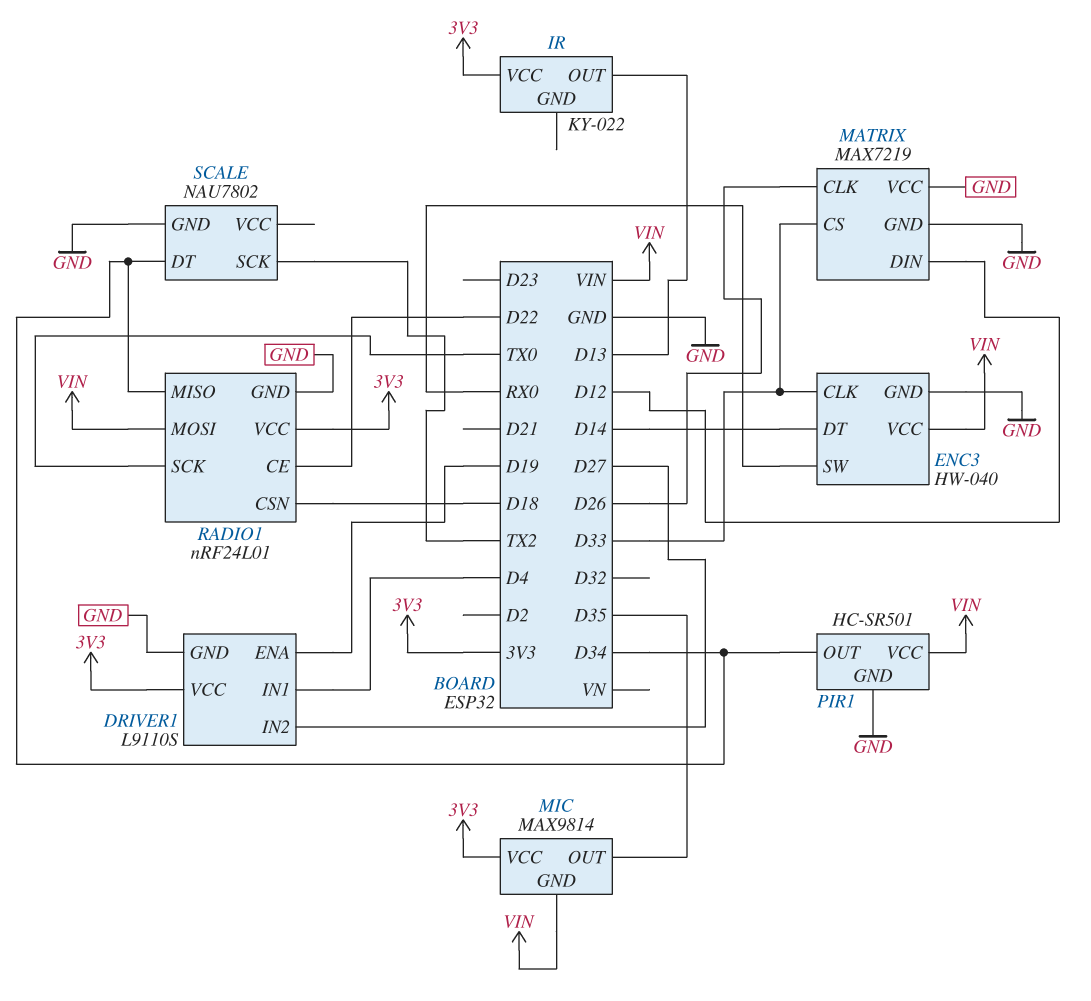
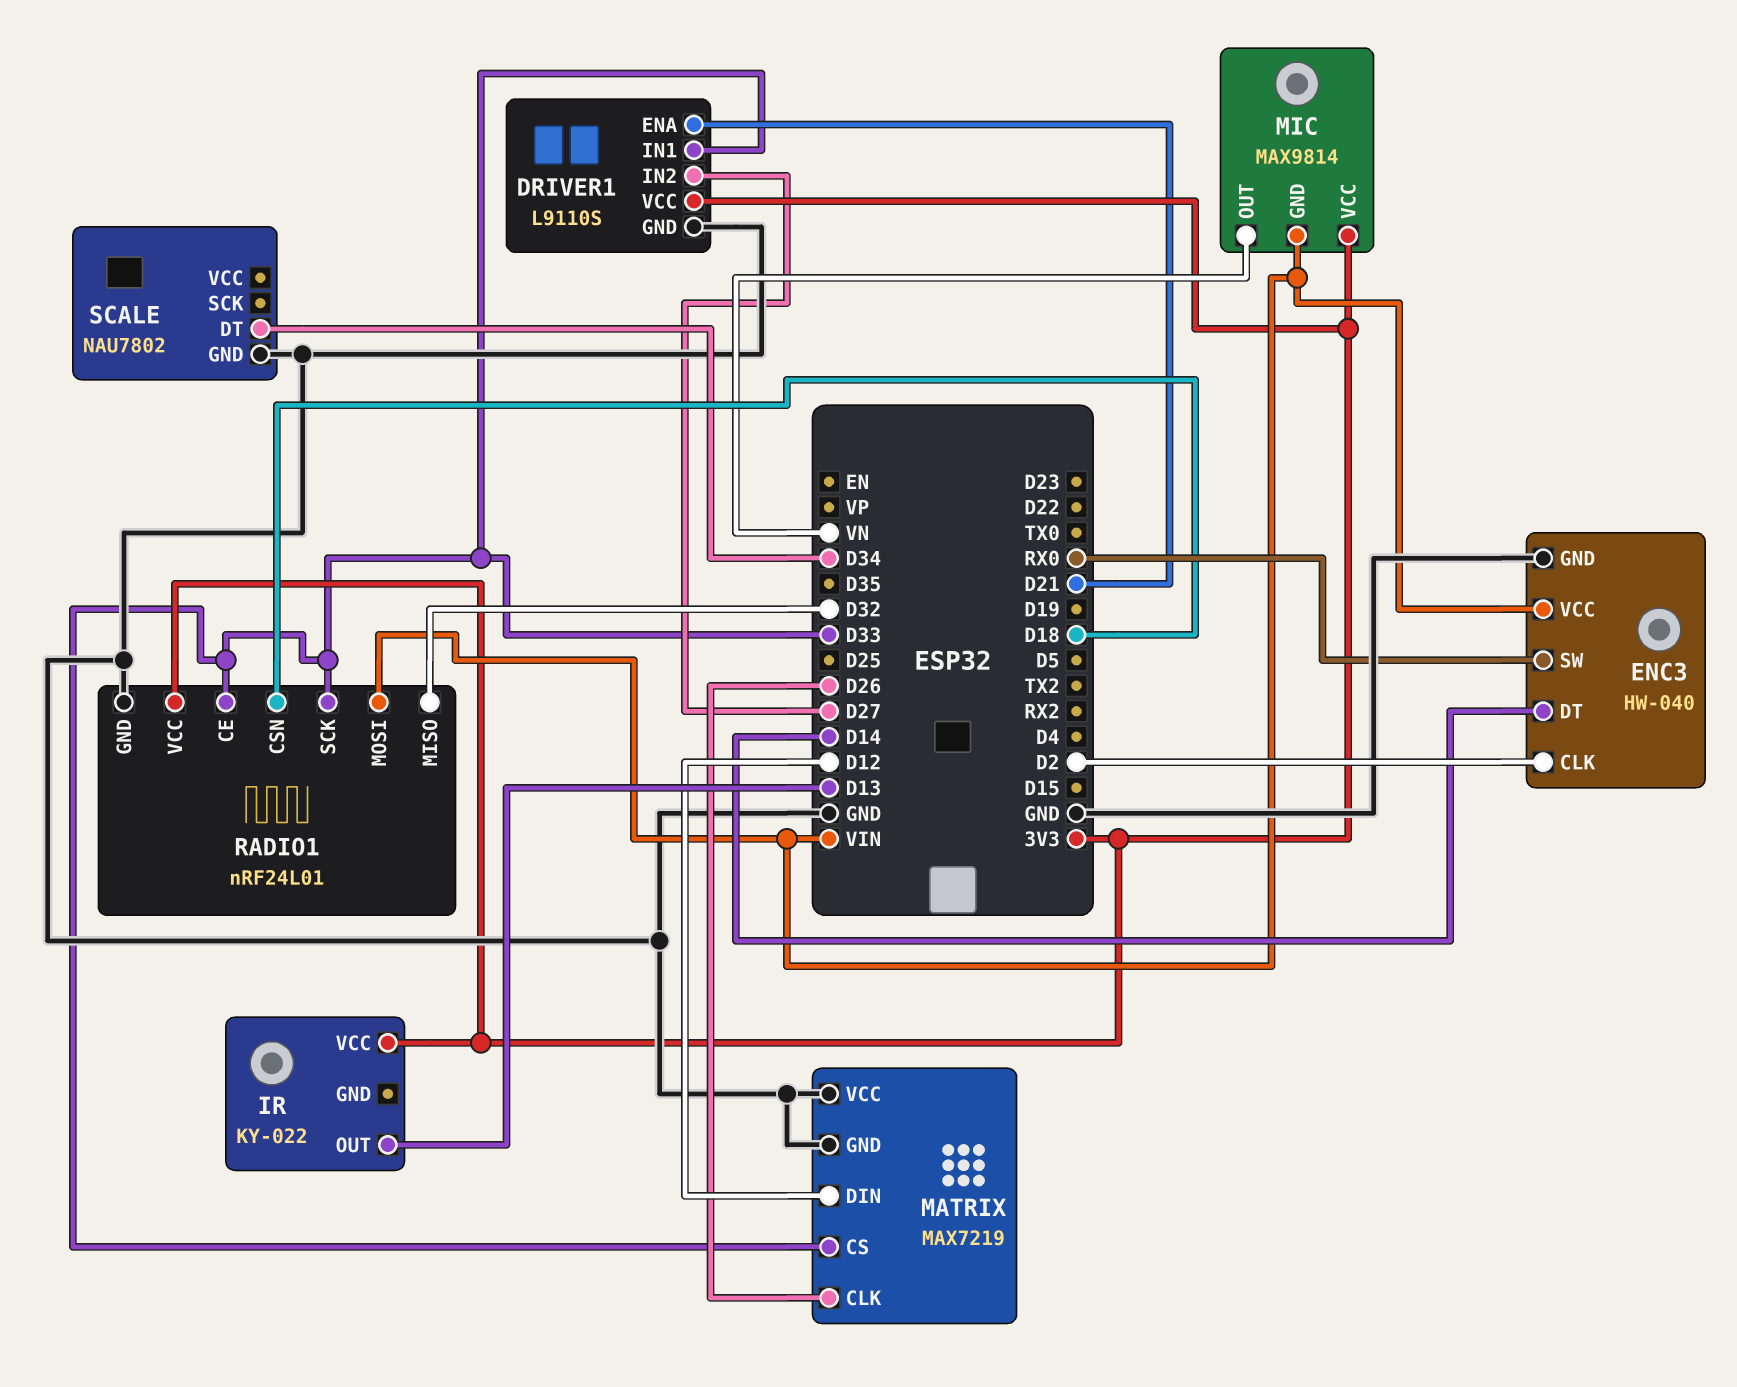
DRIVER1 pin ENA: D19 -> D21
DRIVER1 pin IN1: D4 -> D33
ENC3 pin CLK: D33 -> D2
MIC pin OUT: D35 -> VN
PIR1: HC-SR501 -> none
PIR1 pin GND: GND -> none
PIR1 pin OUT: D34 -> none
PIR1 pin VCC: VIN -> none
RADIO1 pin CE: D22 -> D33
RADIO1 pin MISO: D34 -> D32
RADIO1 pin SCK: TX0 -> D33
SCALE pin SCK: TX2 -> none

